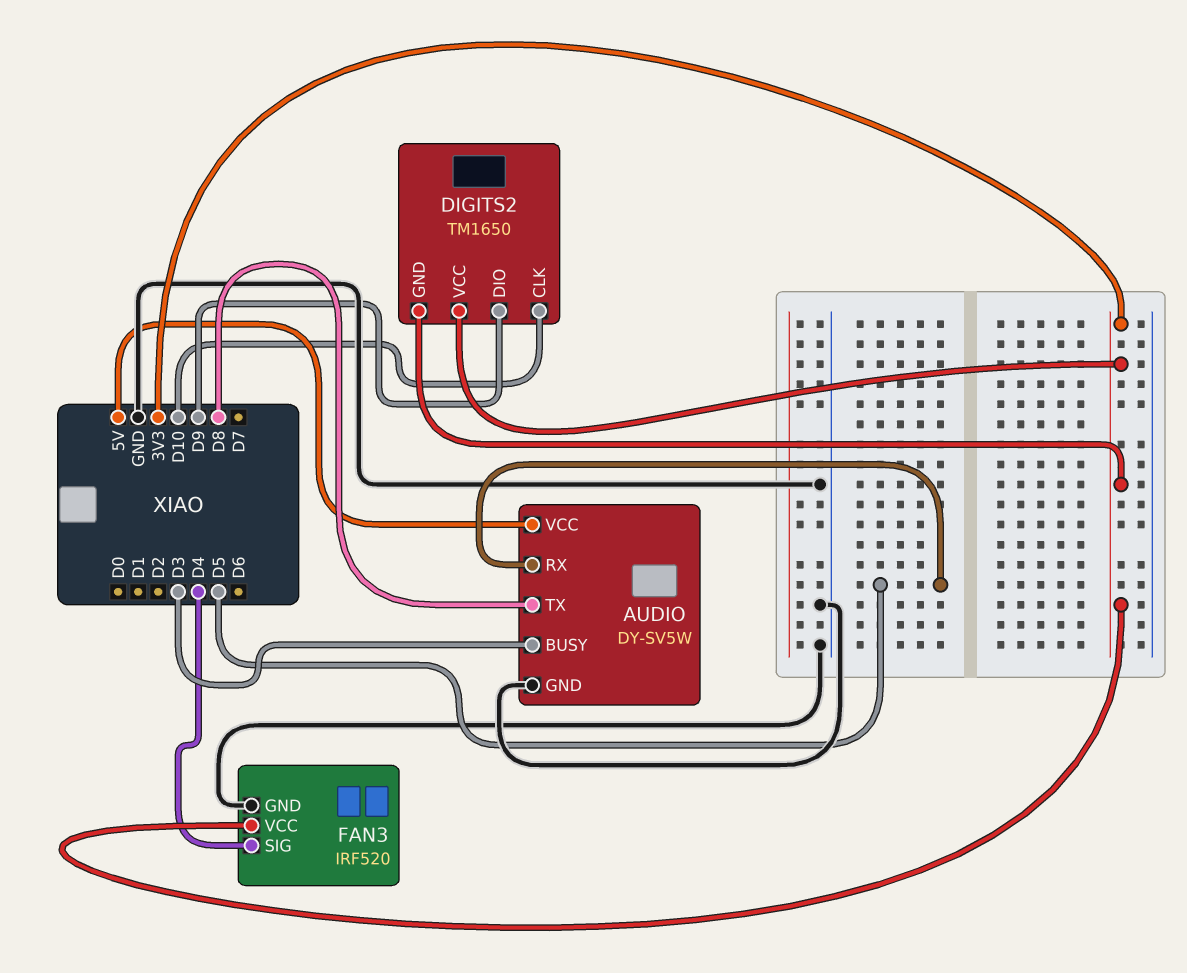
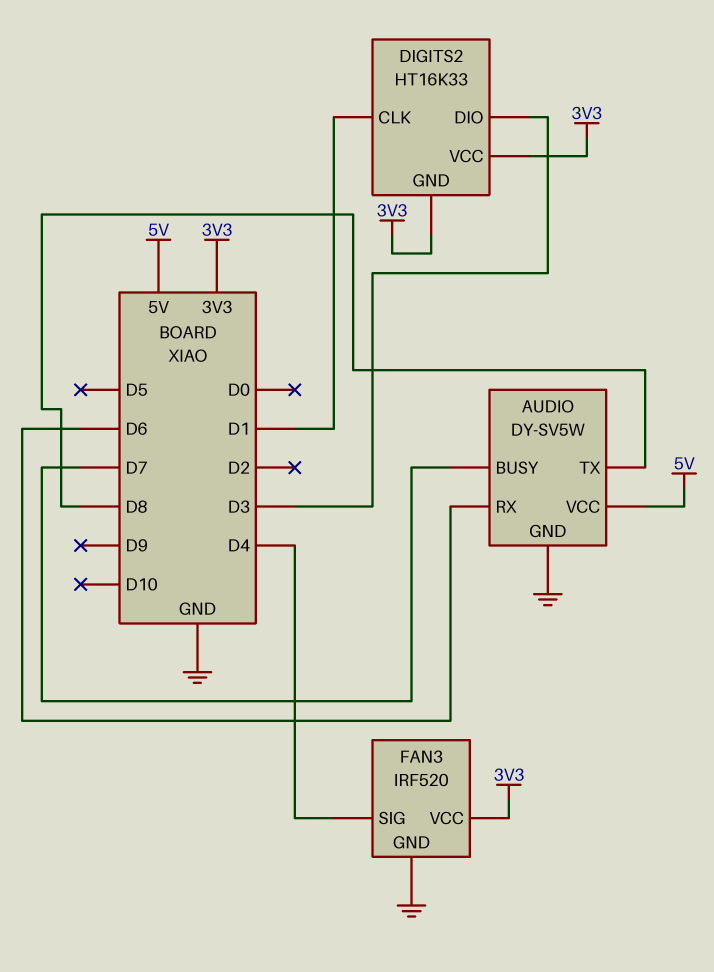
AUDIO pin BUSY: D3 -> D7
AUDIO pin RX: D5 -> D6
DIGITS2: TM1650 -> HT16K33
DIGITS2 pin CLK: D10 -> D1
DIGITS2 pin DIO: D9 -> D3

